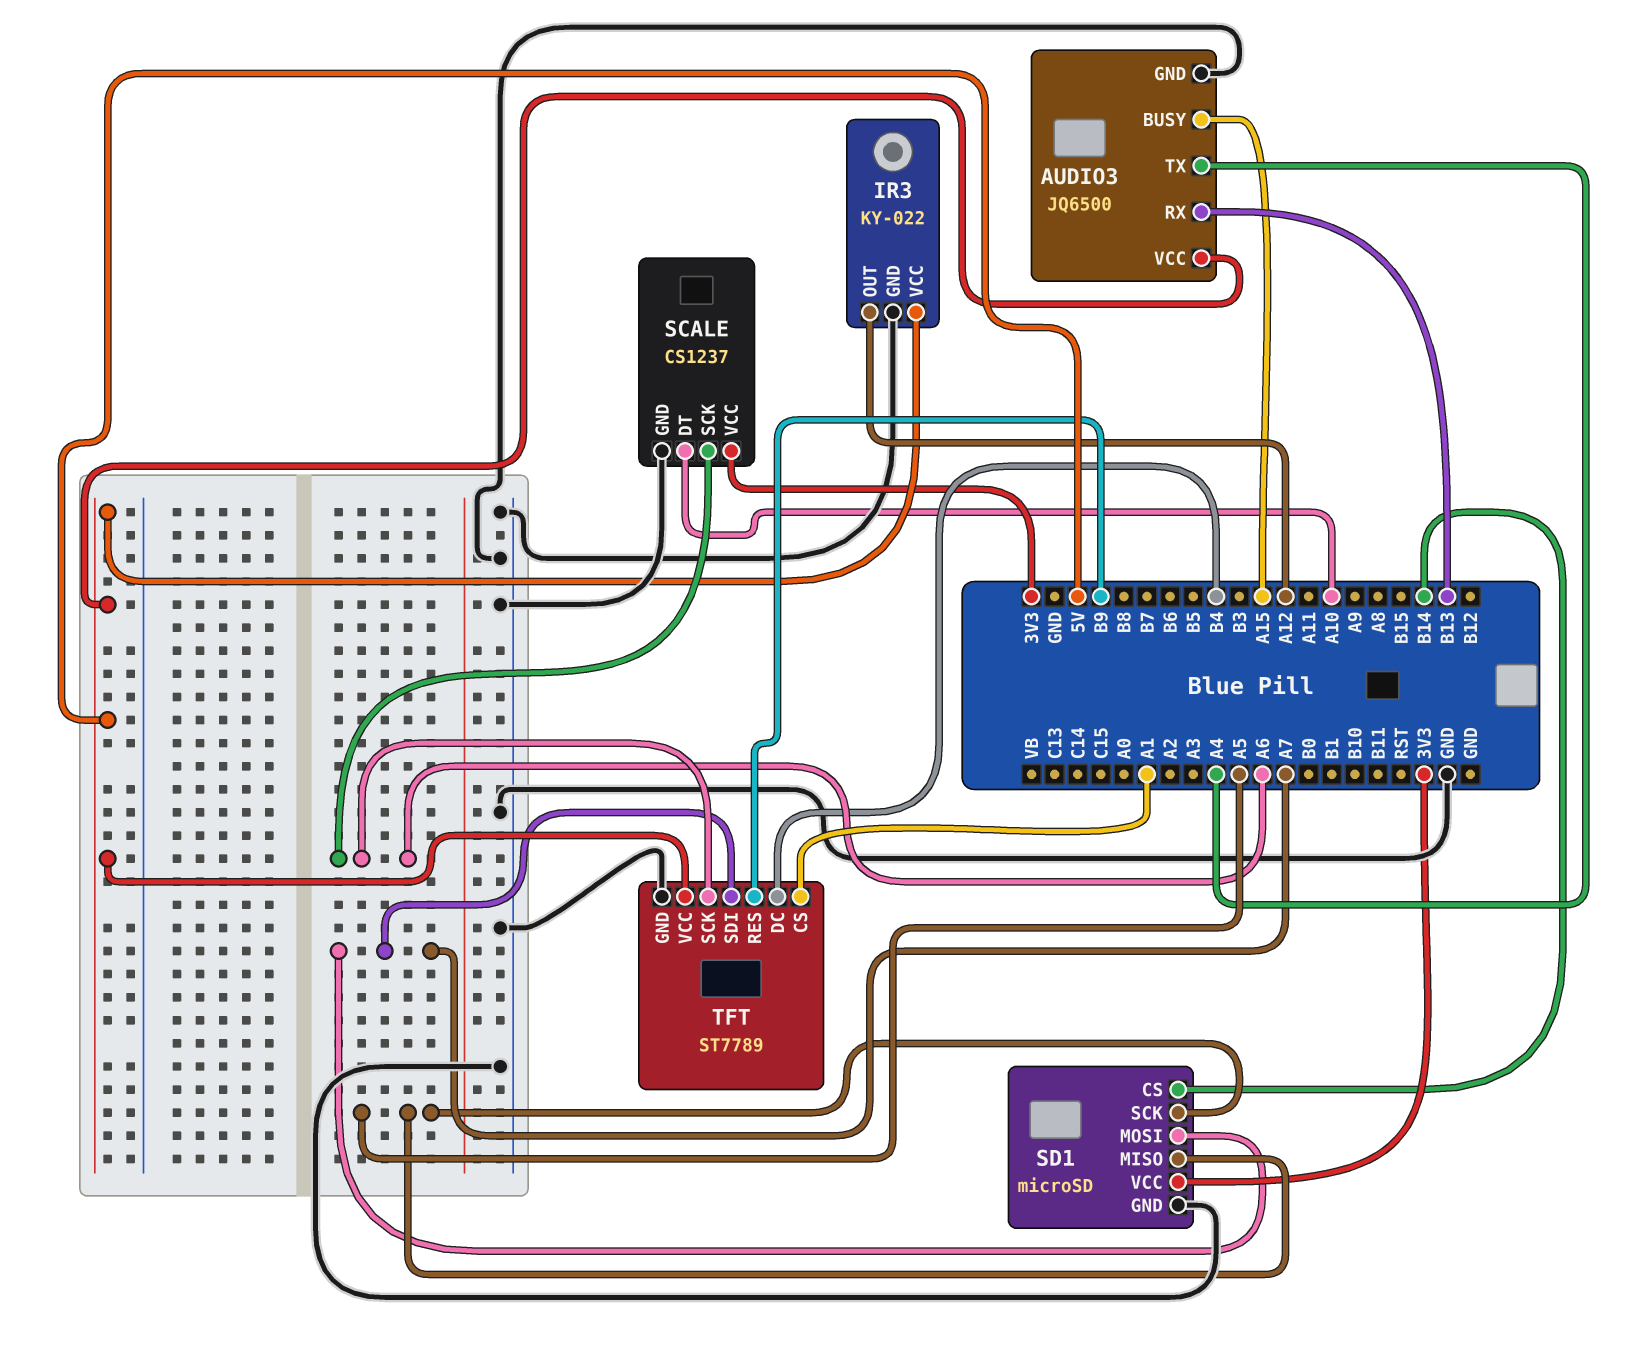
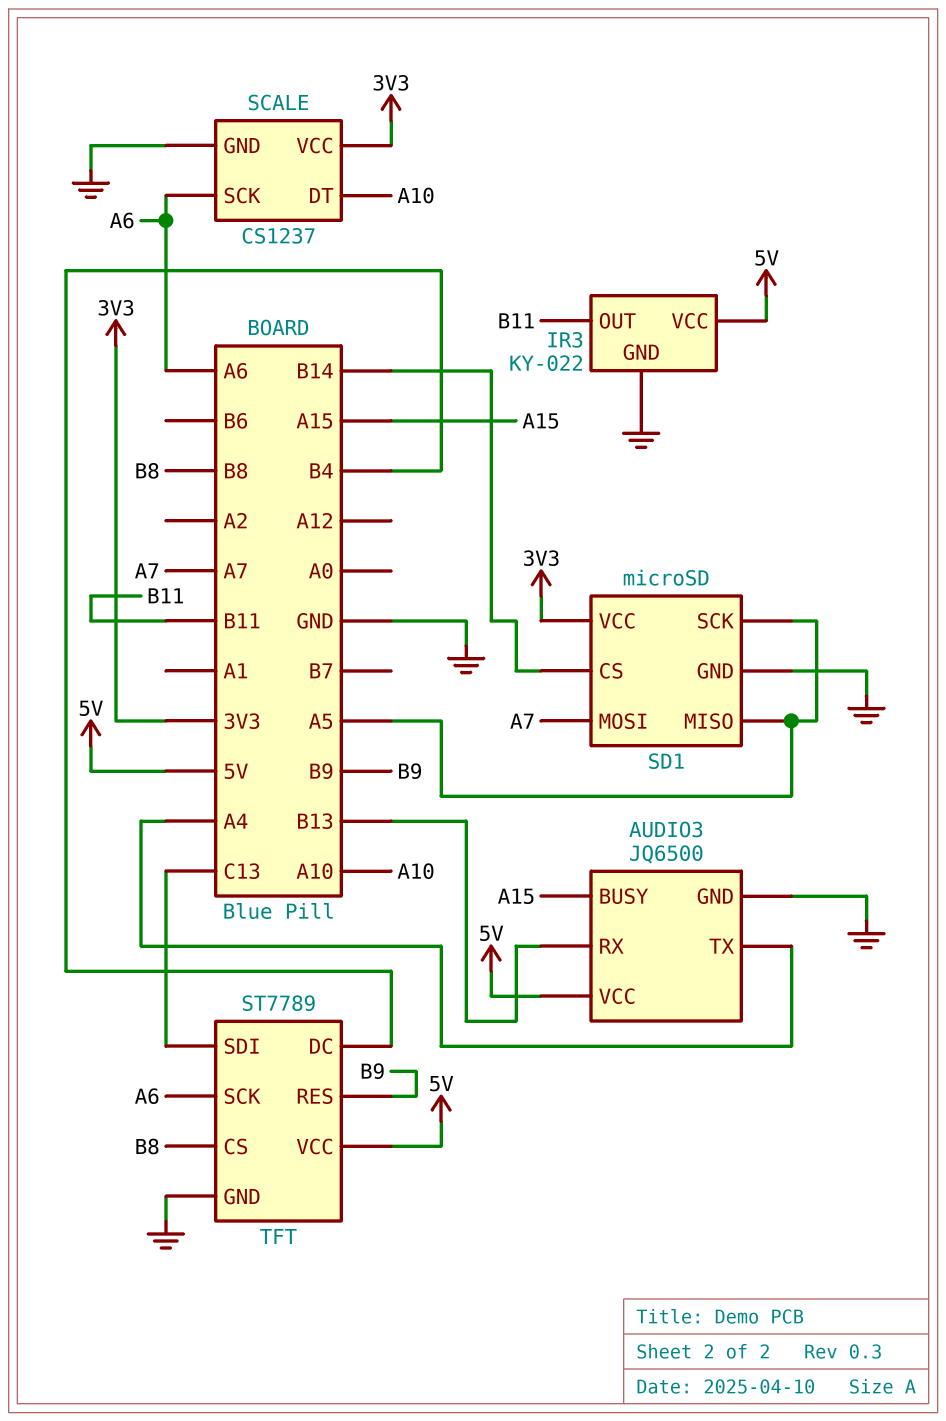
IR3 pin OUT: A12 -> B11
TFT pin CS: A1 -> B8
TFT pin SDI: A7 -> C13

